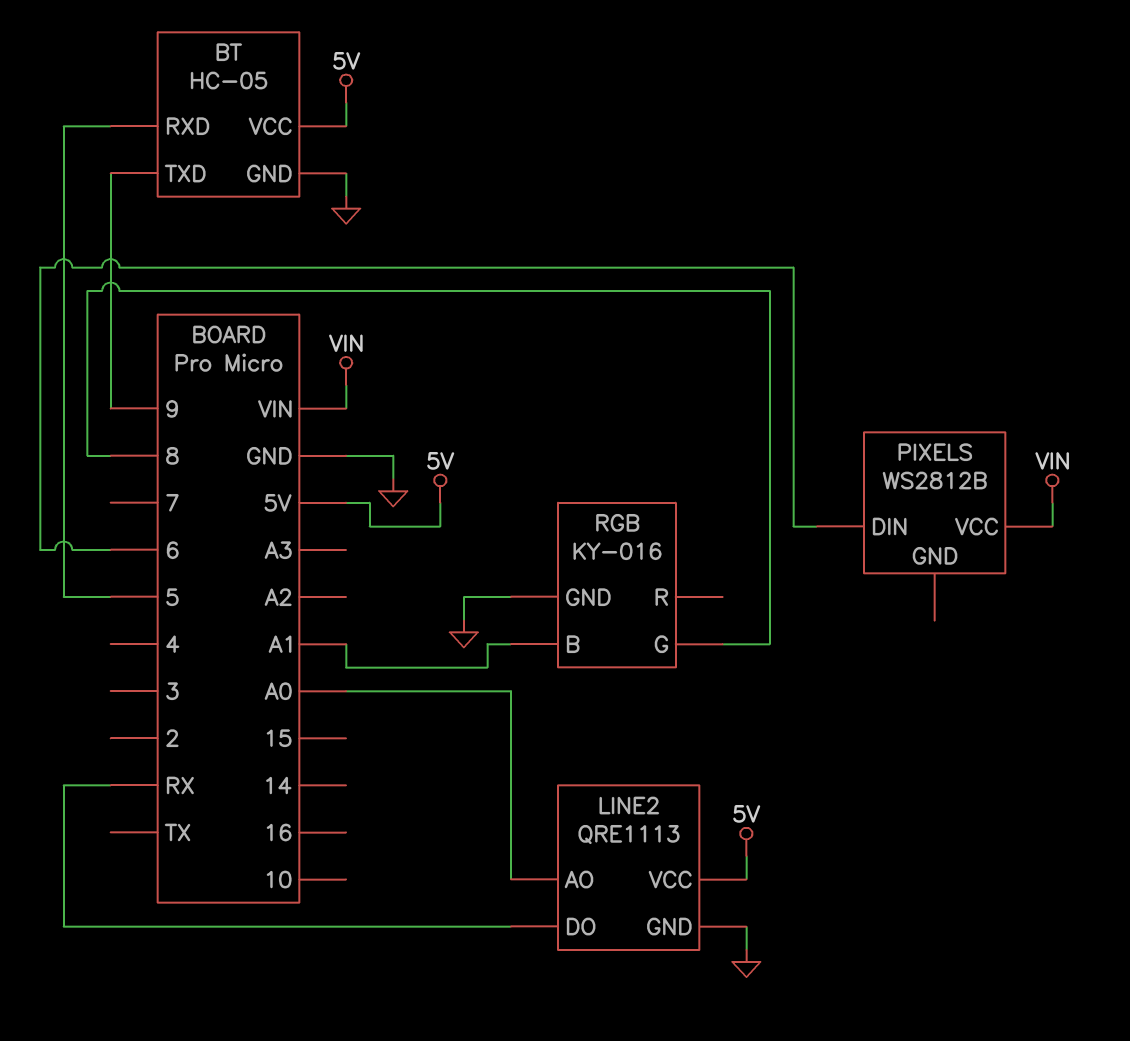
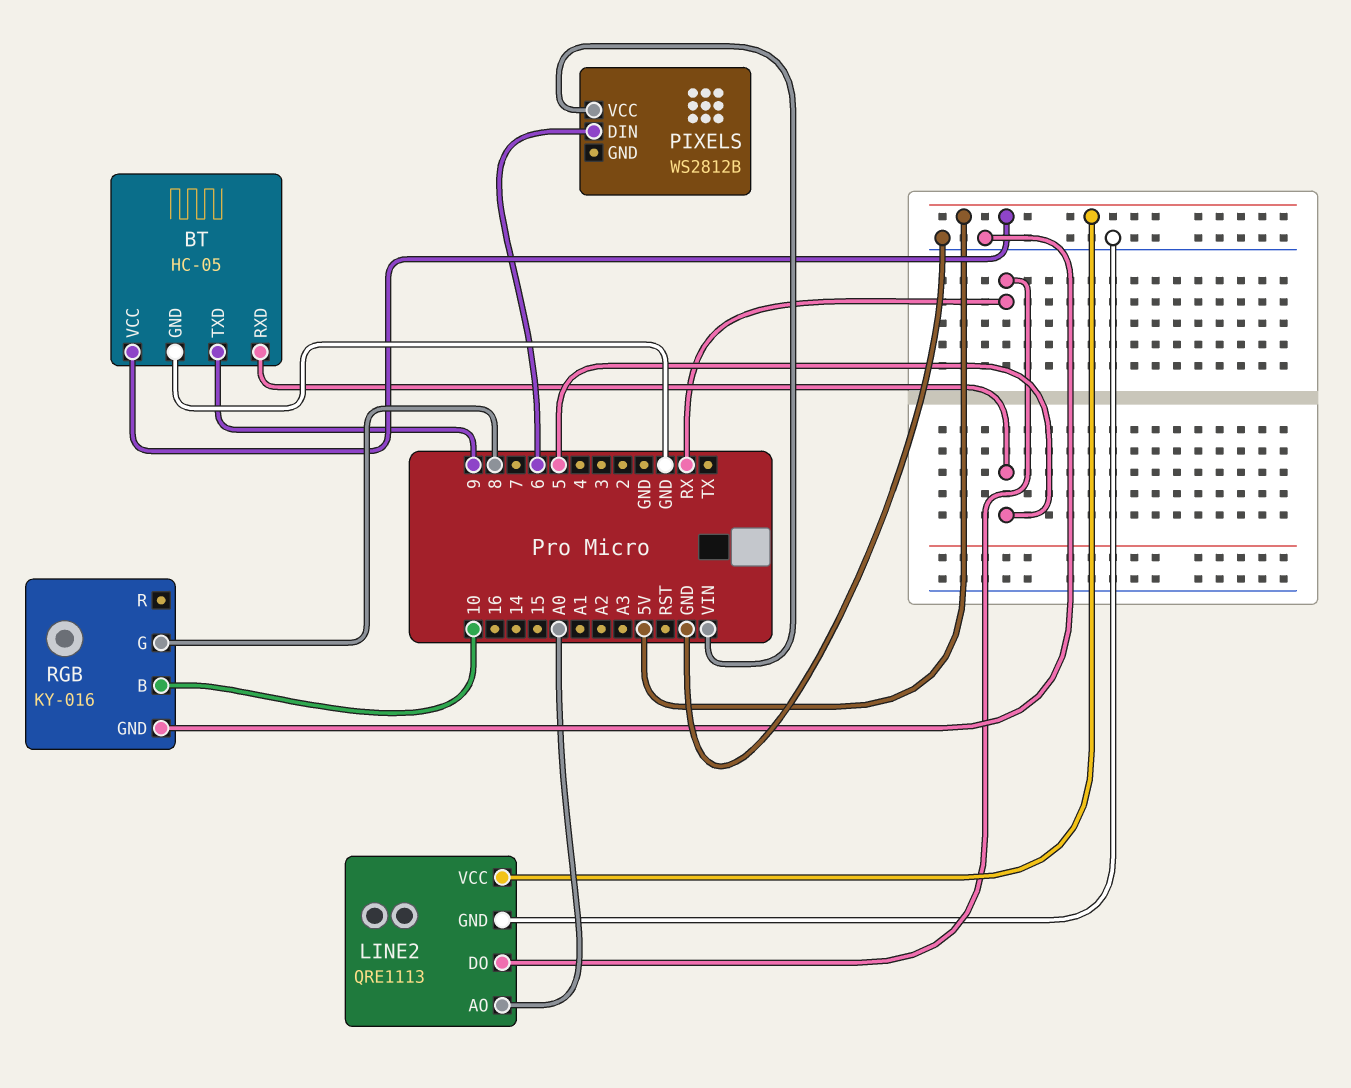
RGB pin B: A1 -> 10

